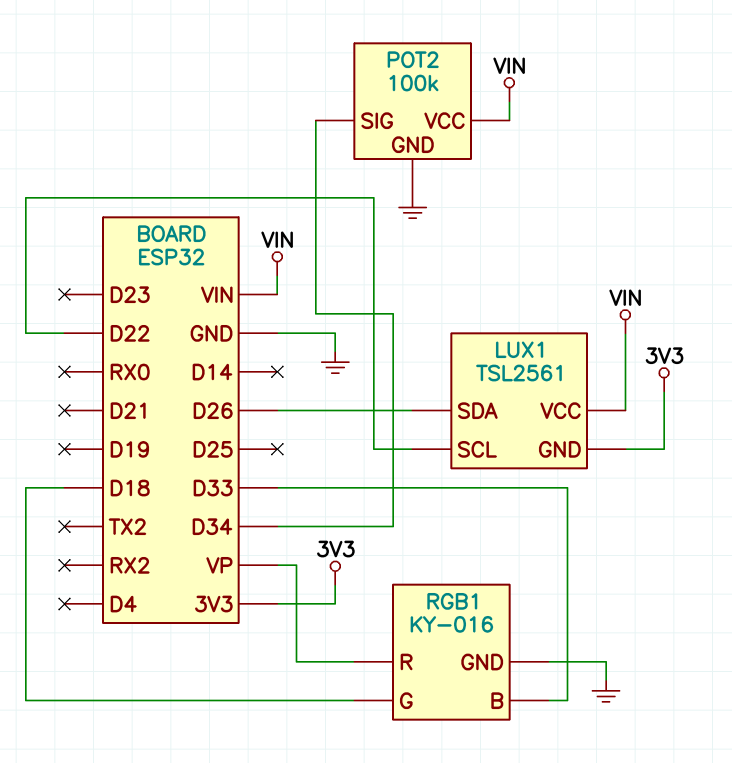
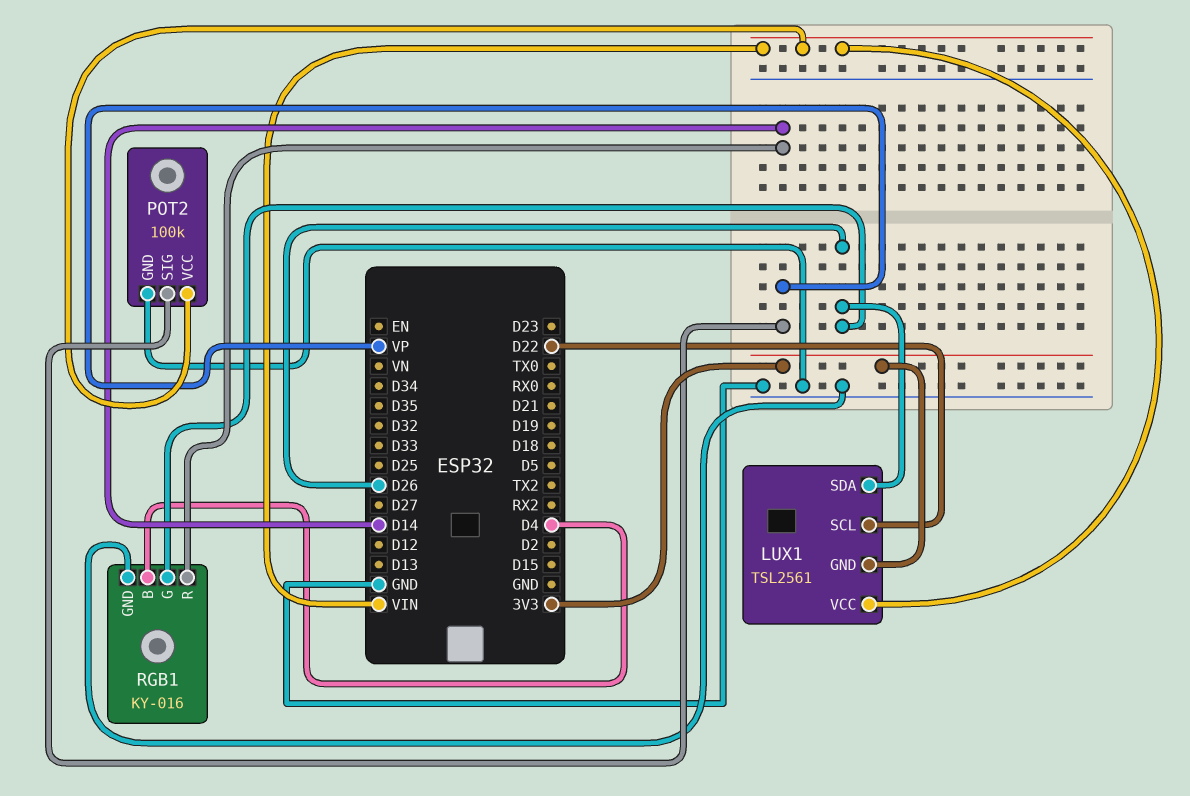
POT2 pin SIG: D34 -> VP
RGB1 pin B: D33 -> D4
RGB1 pin G: D18 -> D26
RGB1 pin R: VP -> D14

